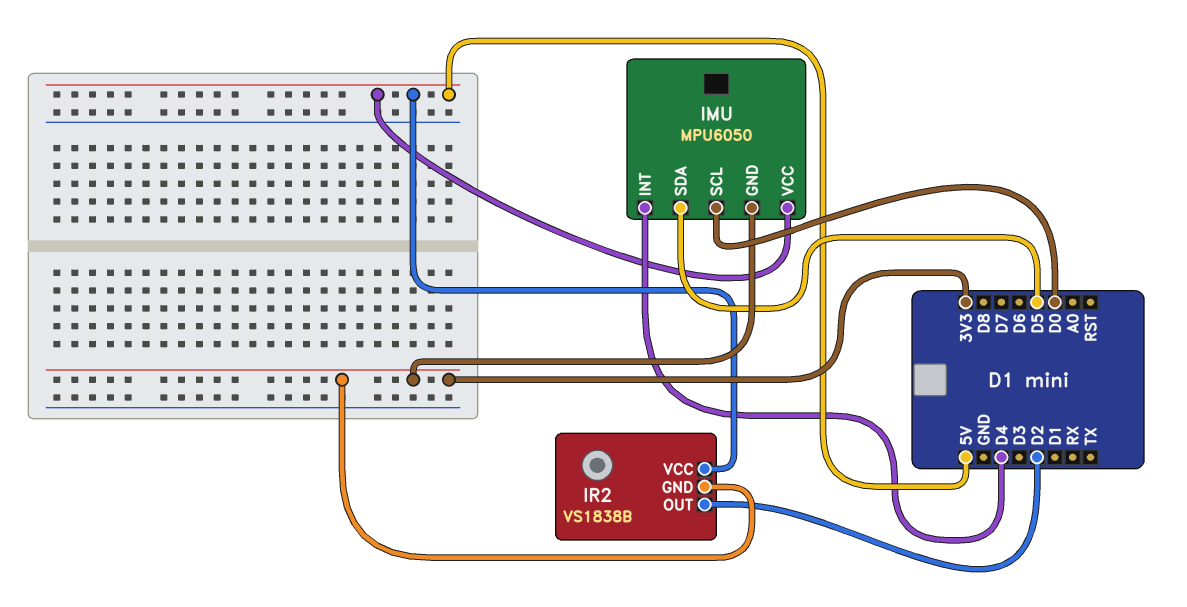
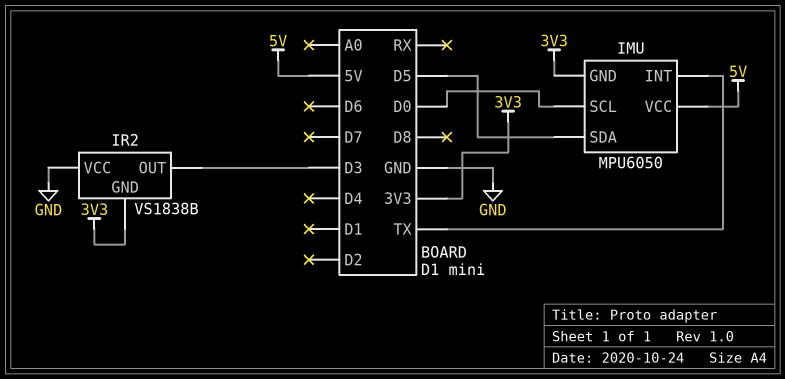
IMU pin INT: D4 -> TX
IR2 pin OUT: D2 -> D3
IR2 pin VCC: 5V -> GND

